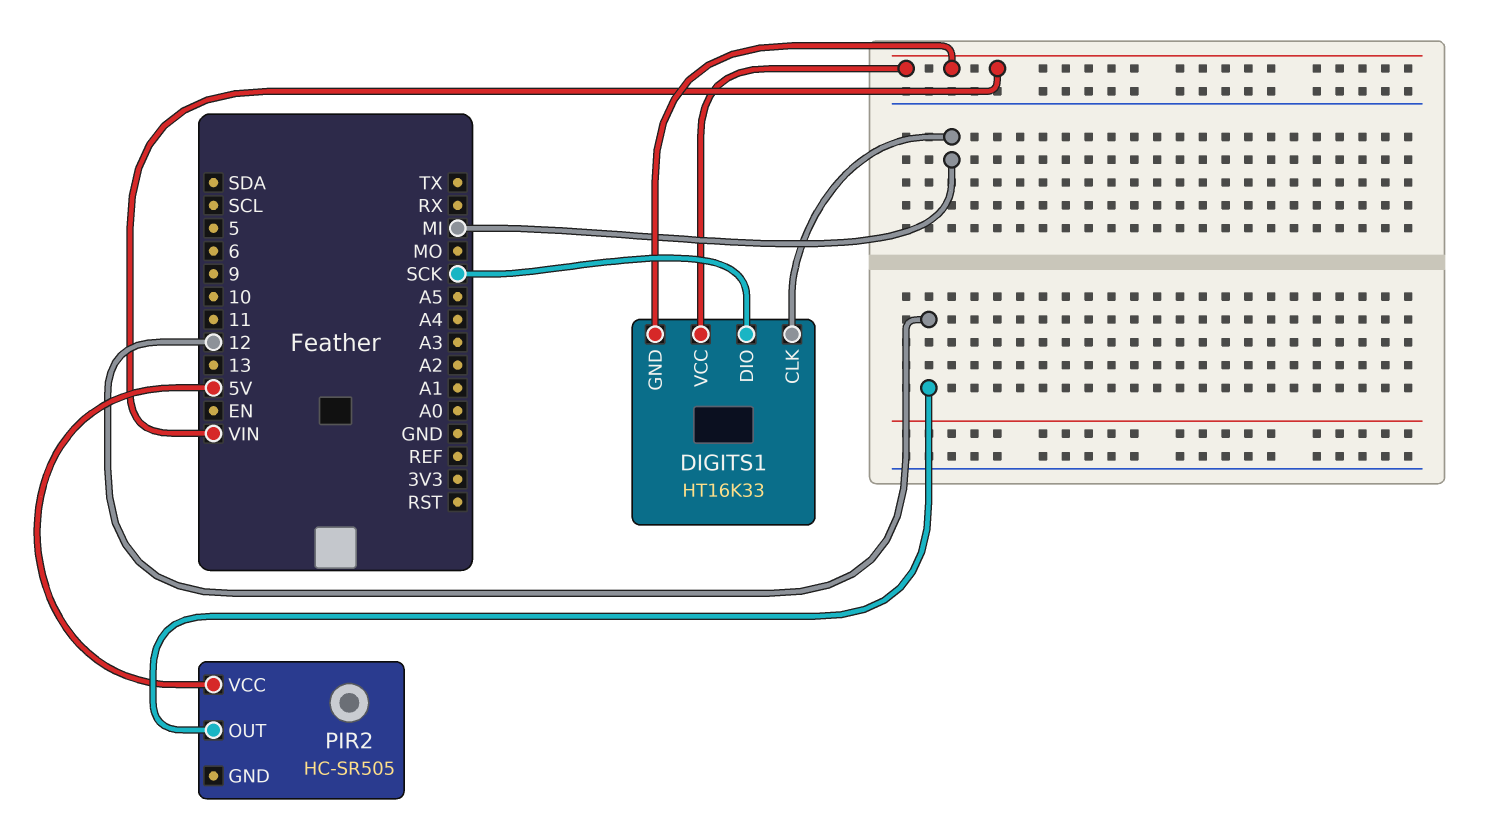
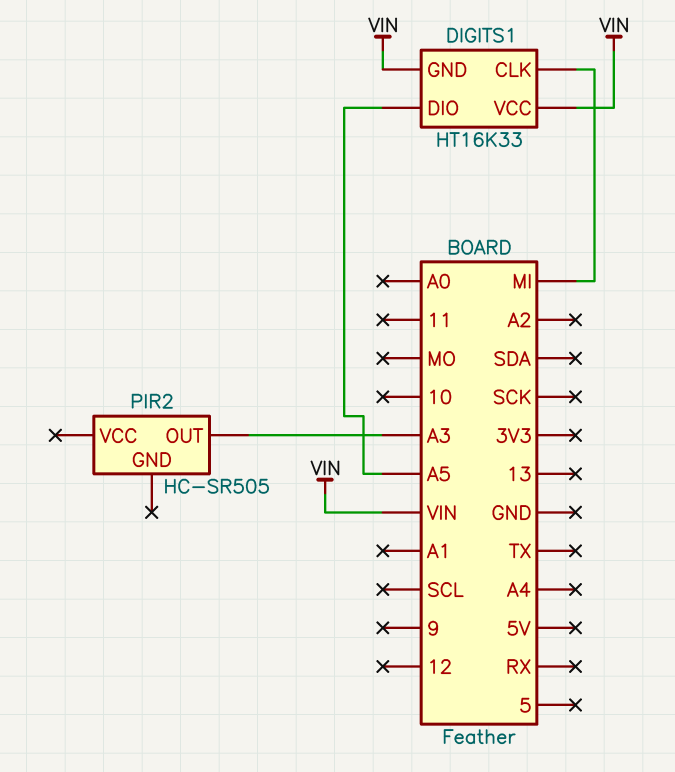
DIGITS1 pin DIO: SCK -> A5
PIR2 pin OUT: 12 -> A3
PIR2 pin VCC: 5V -> none

